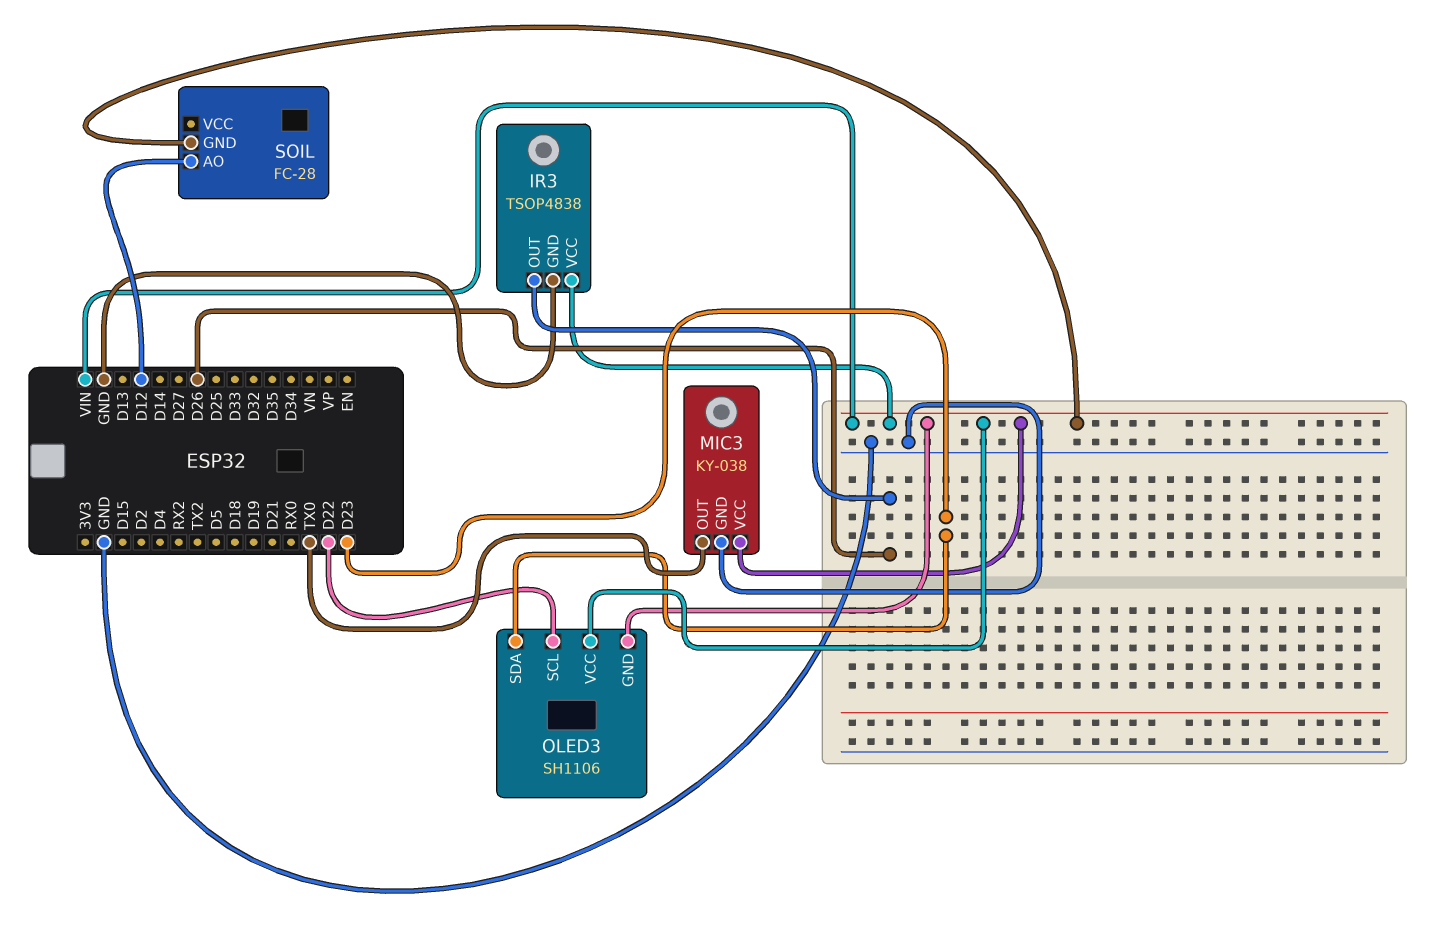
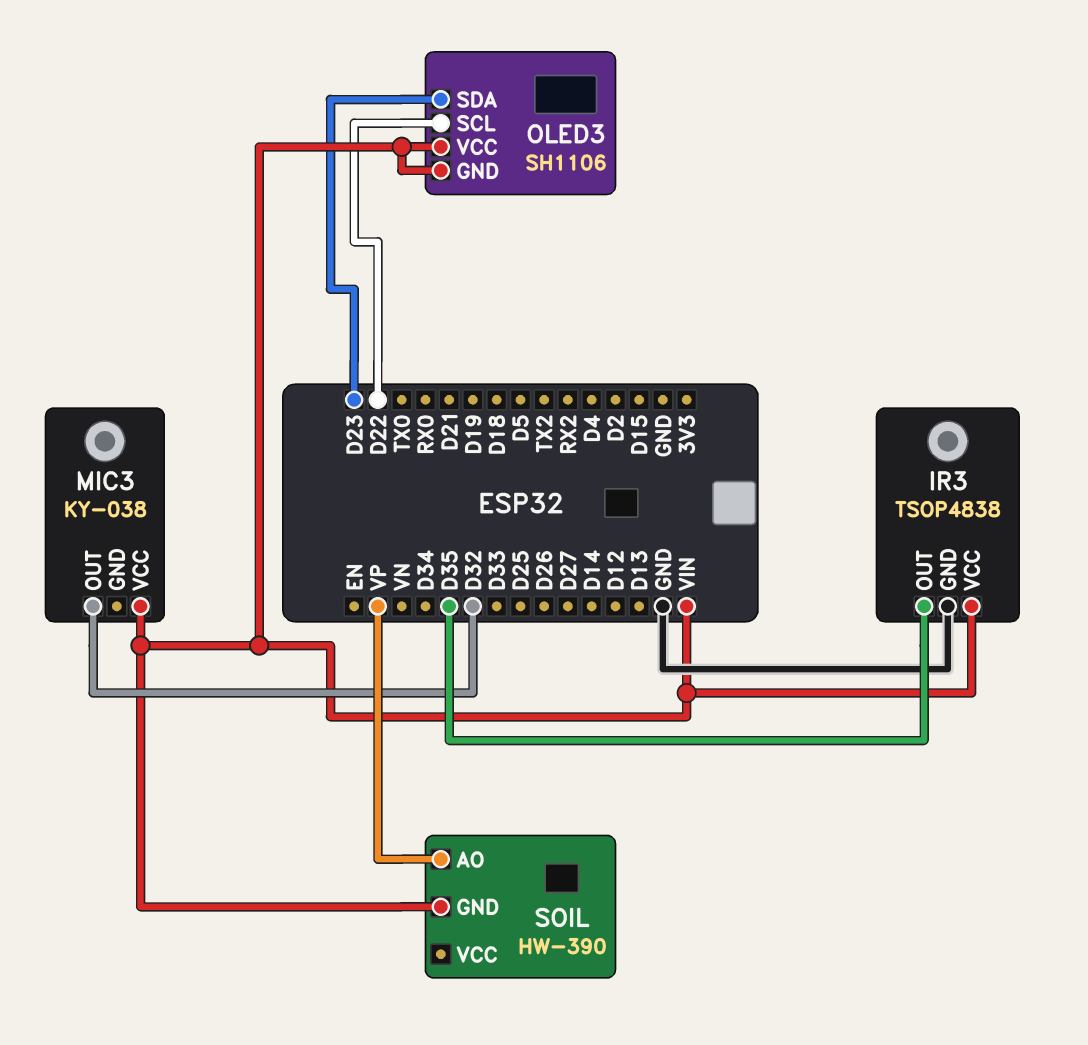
IR3 pin OUT: D26 -> D35
MIC3 pin GND: GND -> none
MIC3 pin OUT: TX0 -> D32
SOIL: FC-28 -> HW-390
SOIL pin AO: D12 -> VP

